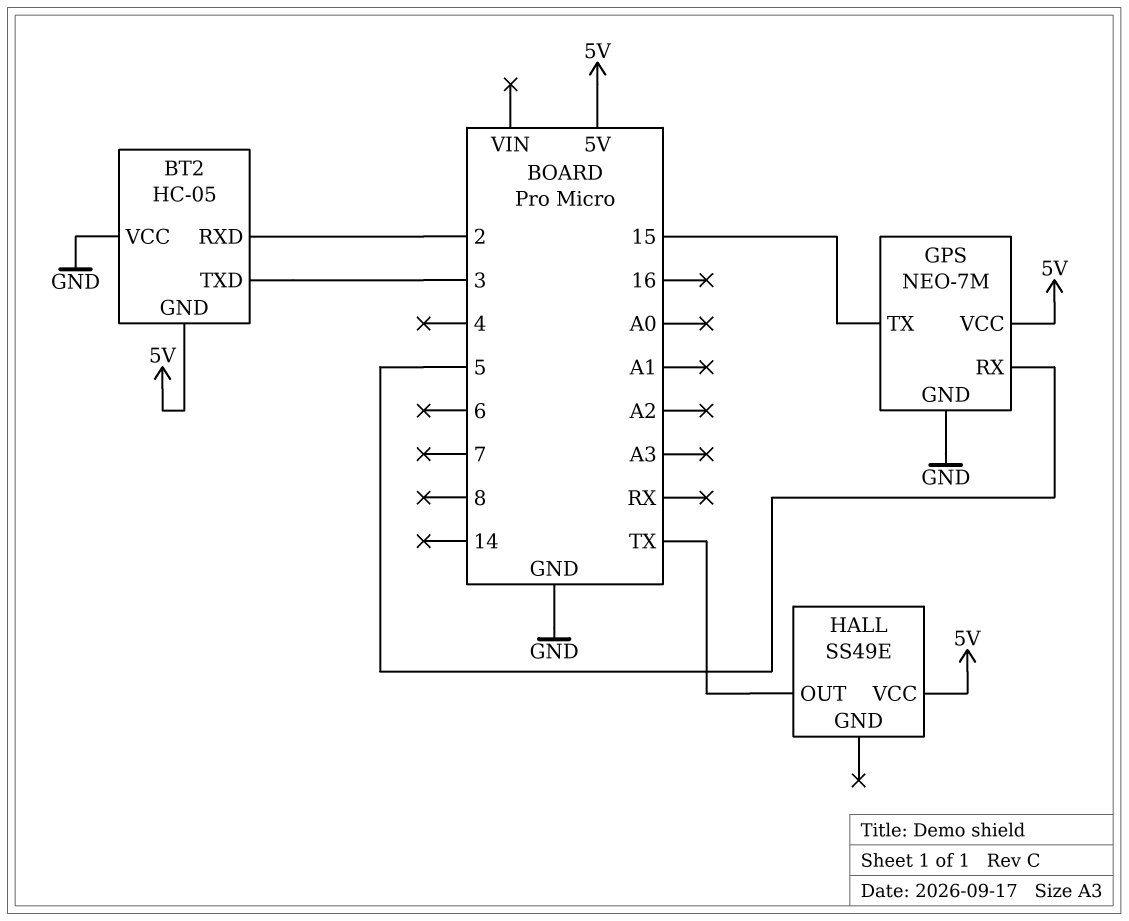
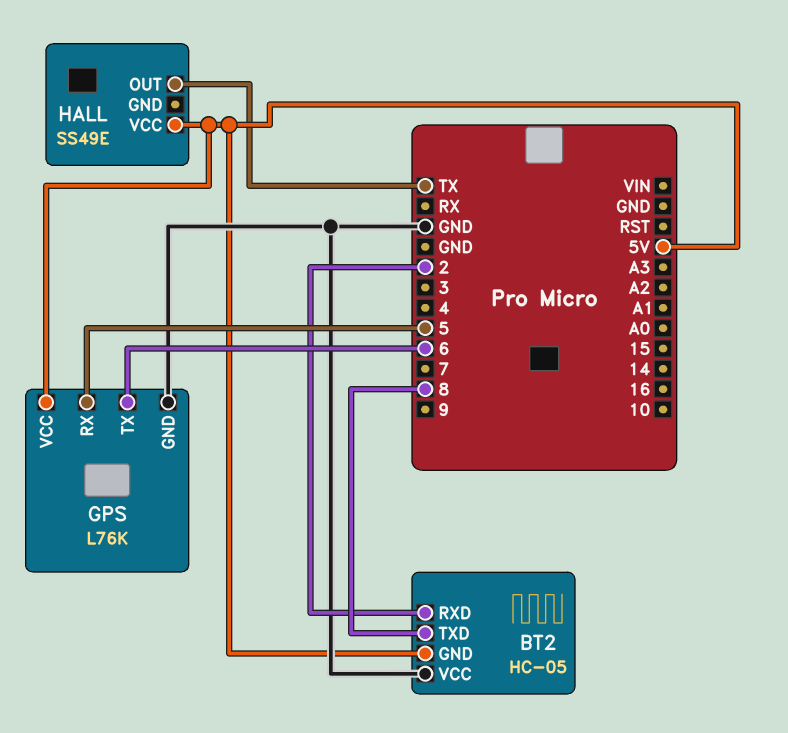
BT2 pin TXD: 3 -> 8
GPS: NEO-7M -> L76K
GPS pin TX: 15 -> 6

